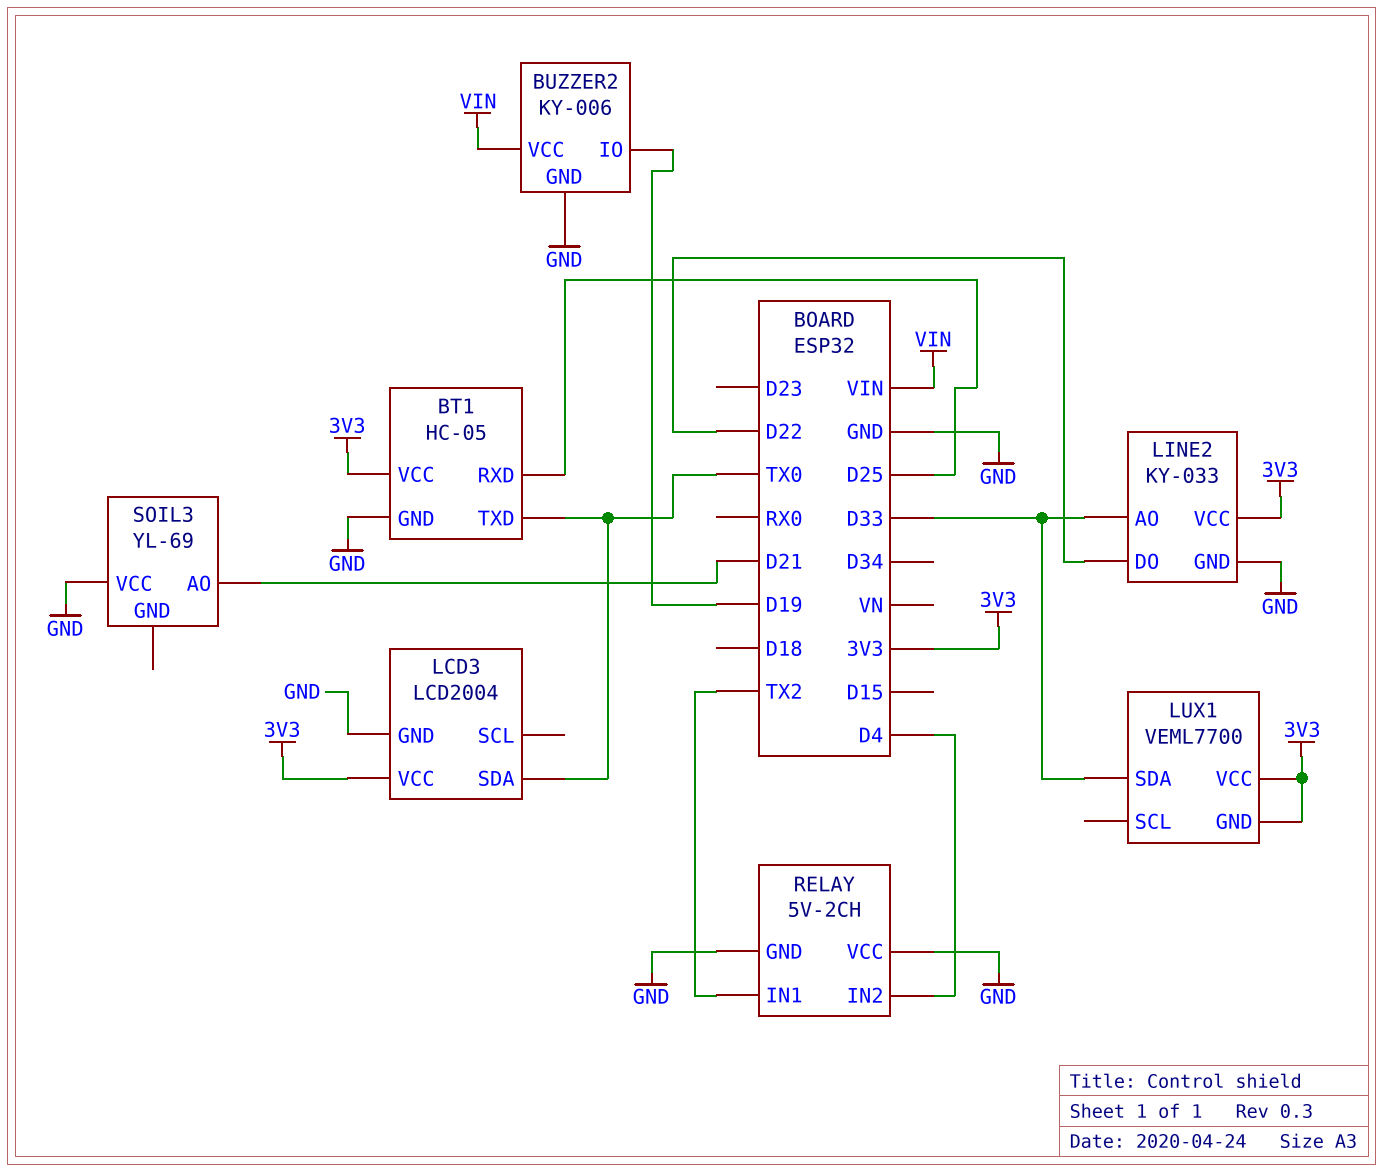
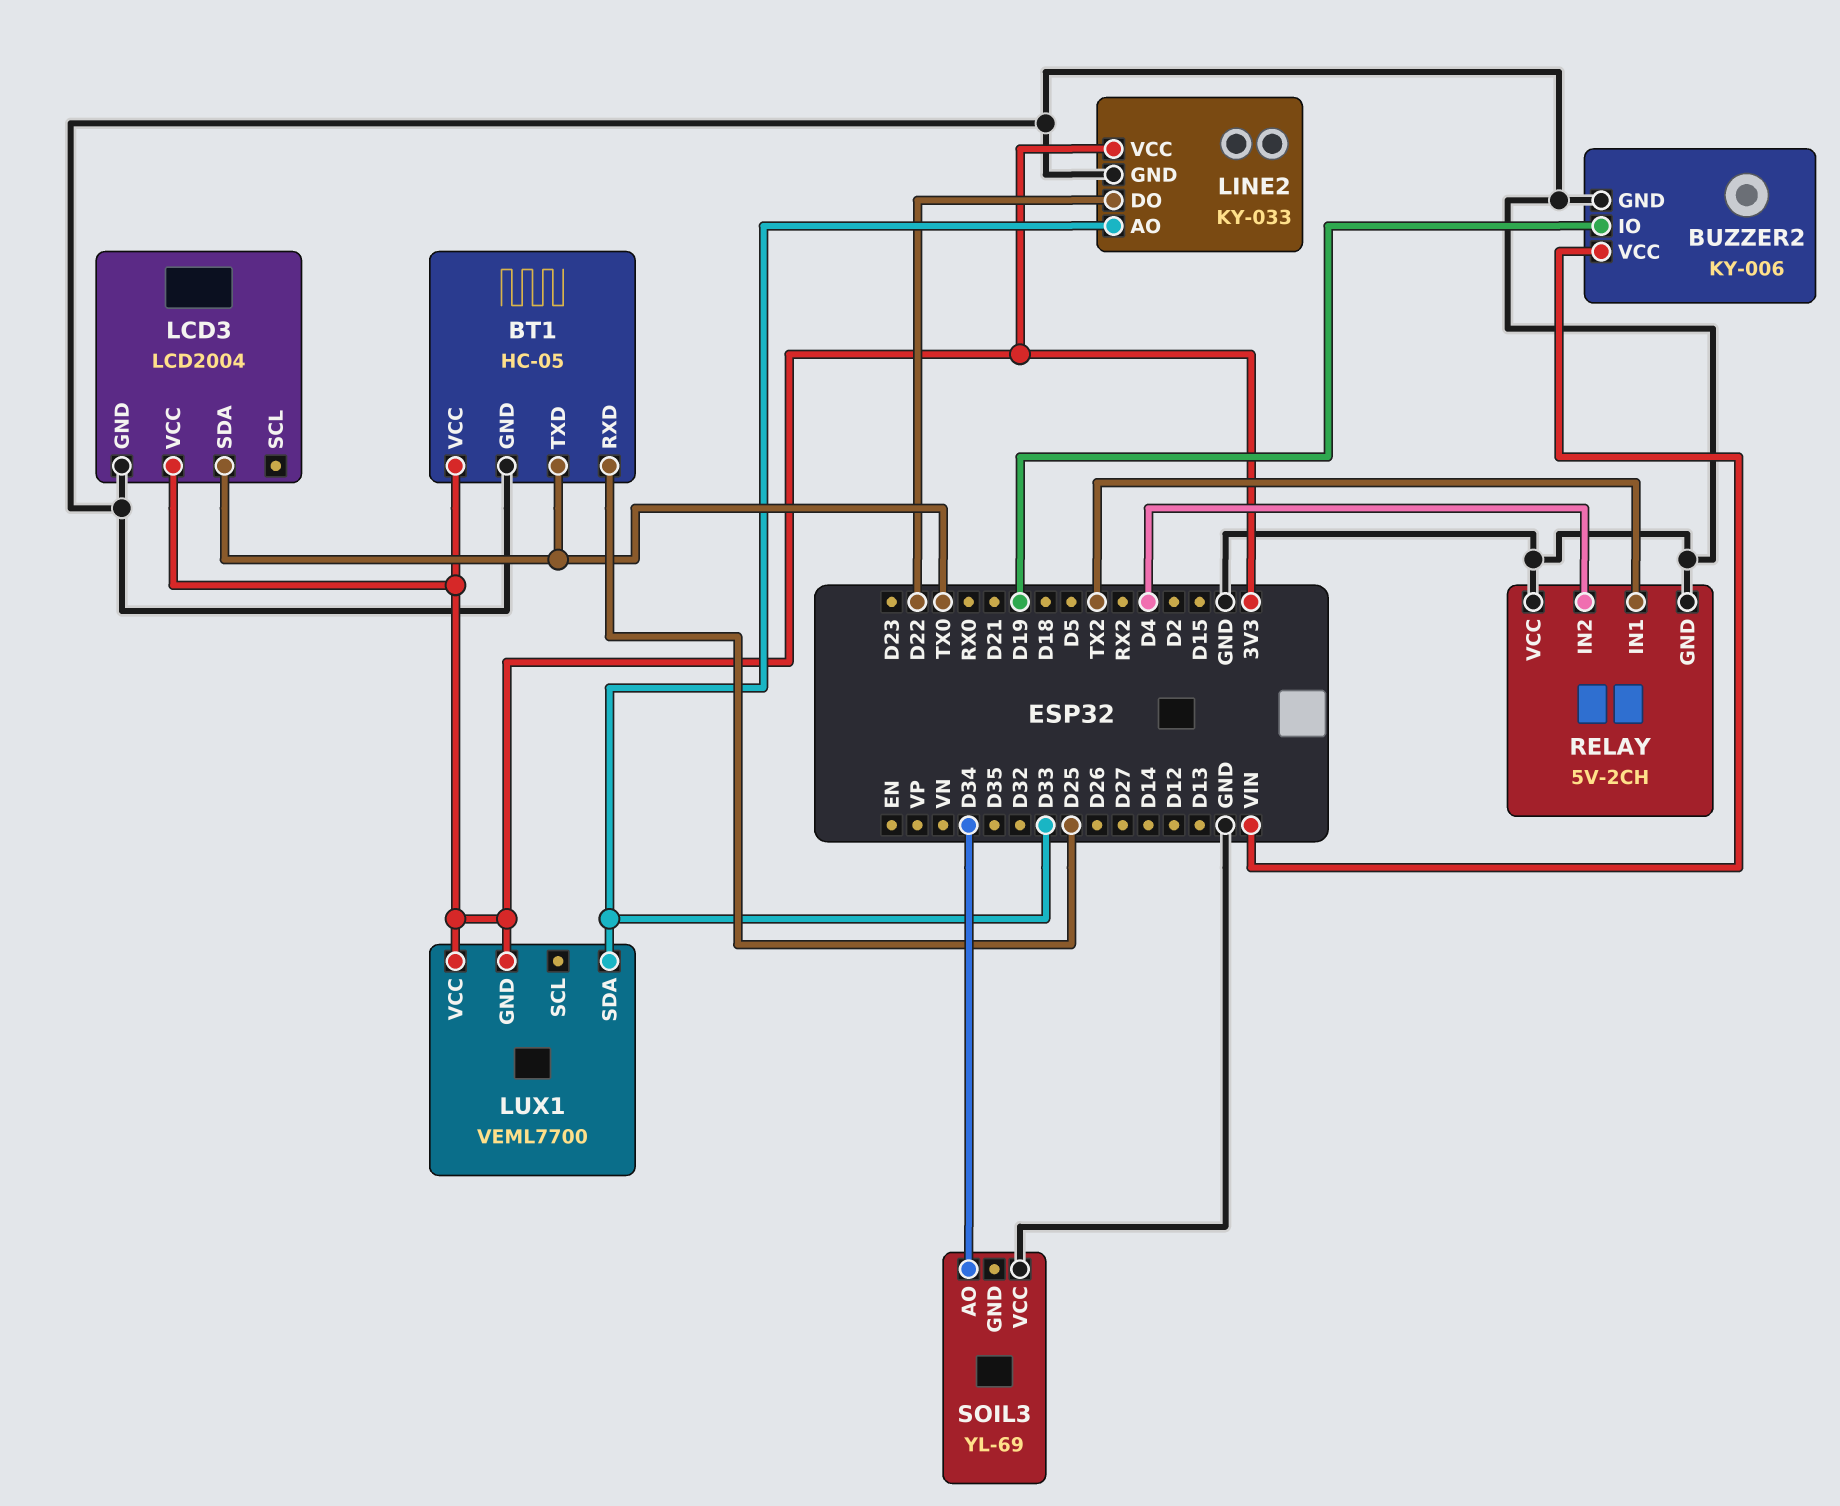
SOIL3 pin AO: D21 -> D34

